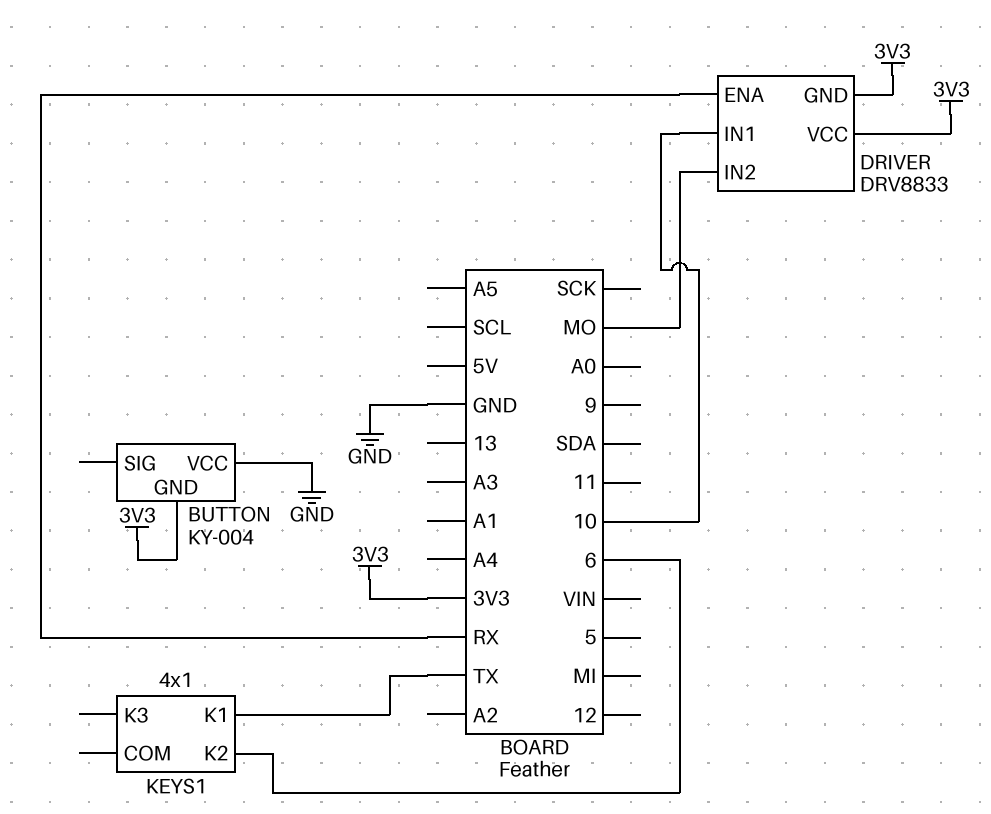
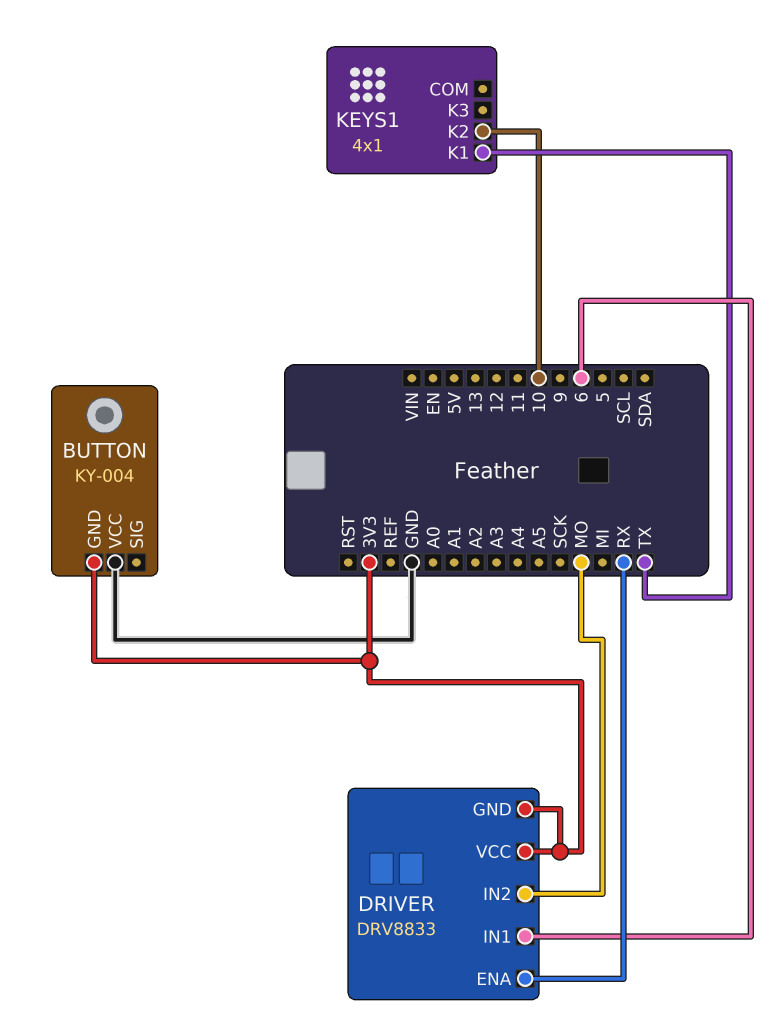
DRIVER pin IN1: 10 -> 6
KEYS1 pin K2: 6 -> 10

